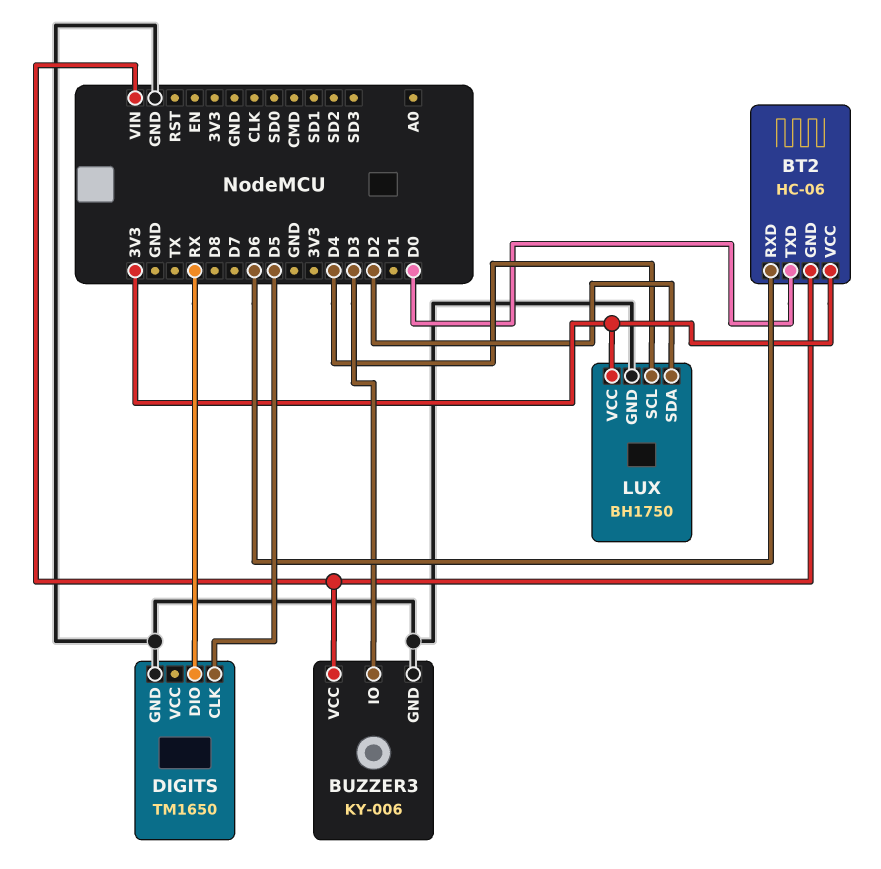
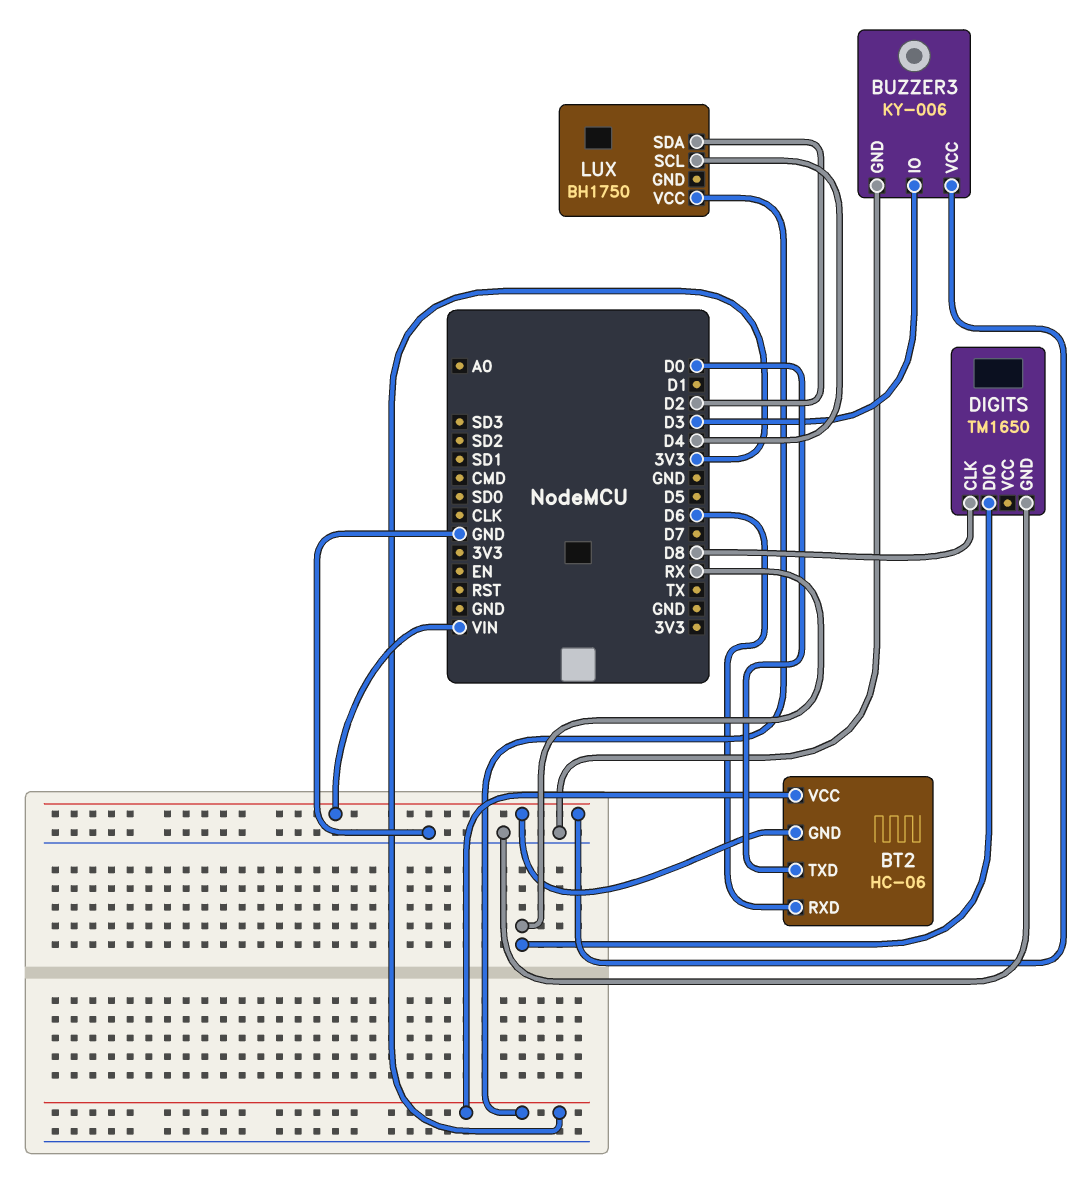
DIGITS pin CLK: D5 -> D8
LUX pin GND: GND -> none

